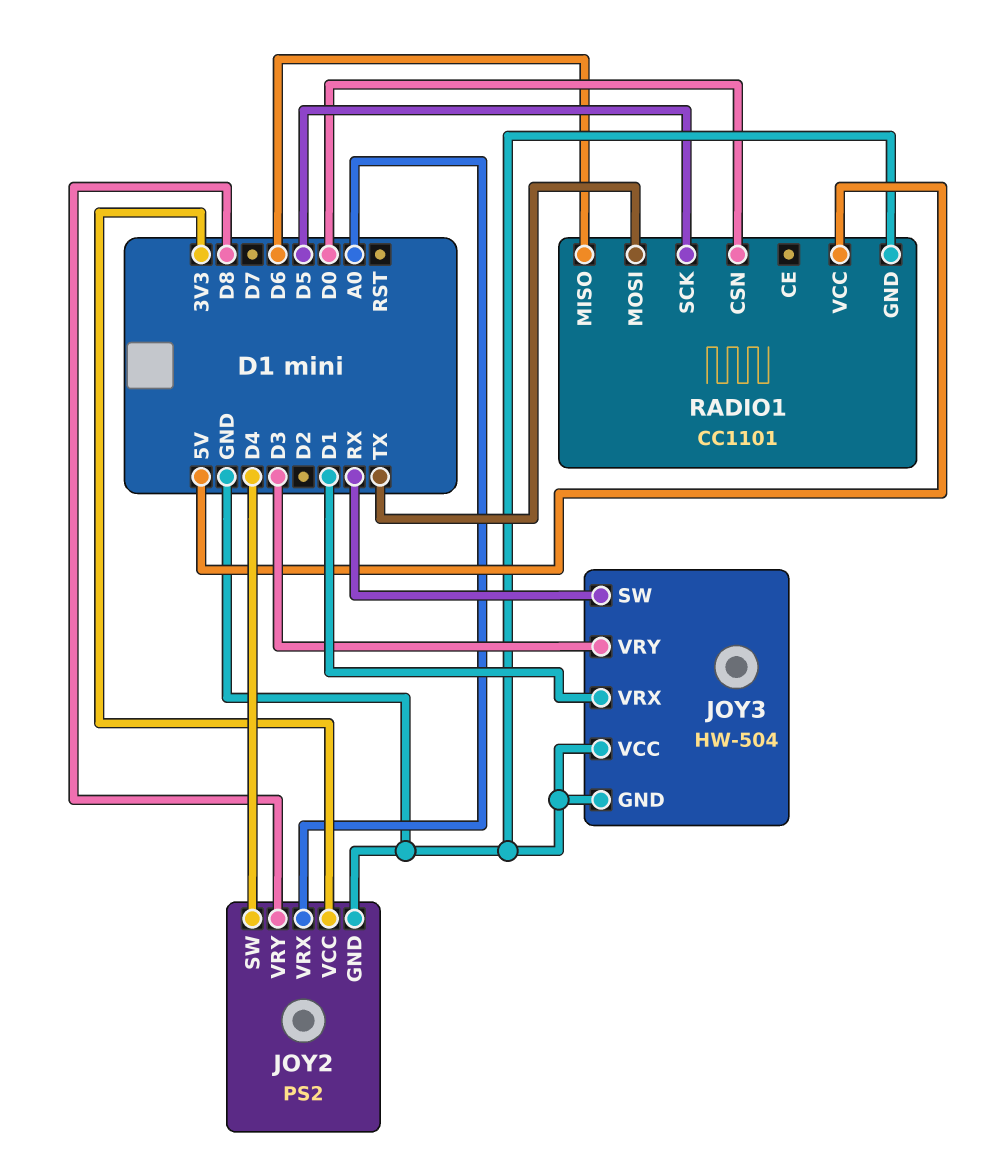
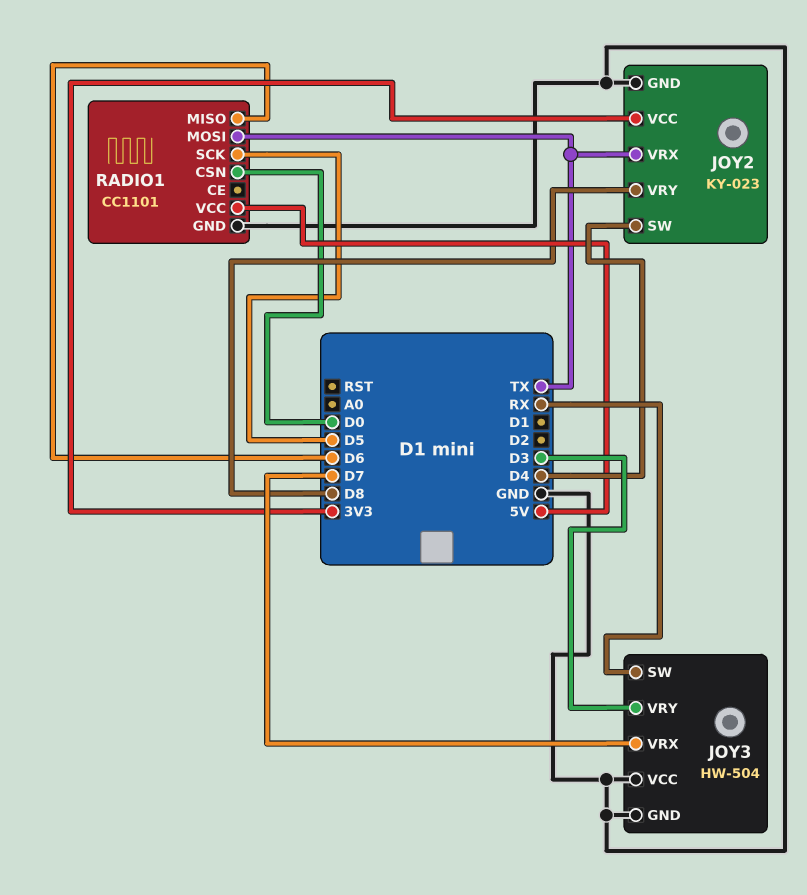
JOY2: PS2 -> KY-023
JOY2 pin VRX: A0 -> TX
JOY3 pin VRX: D1 -> D7

